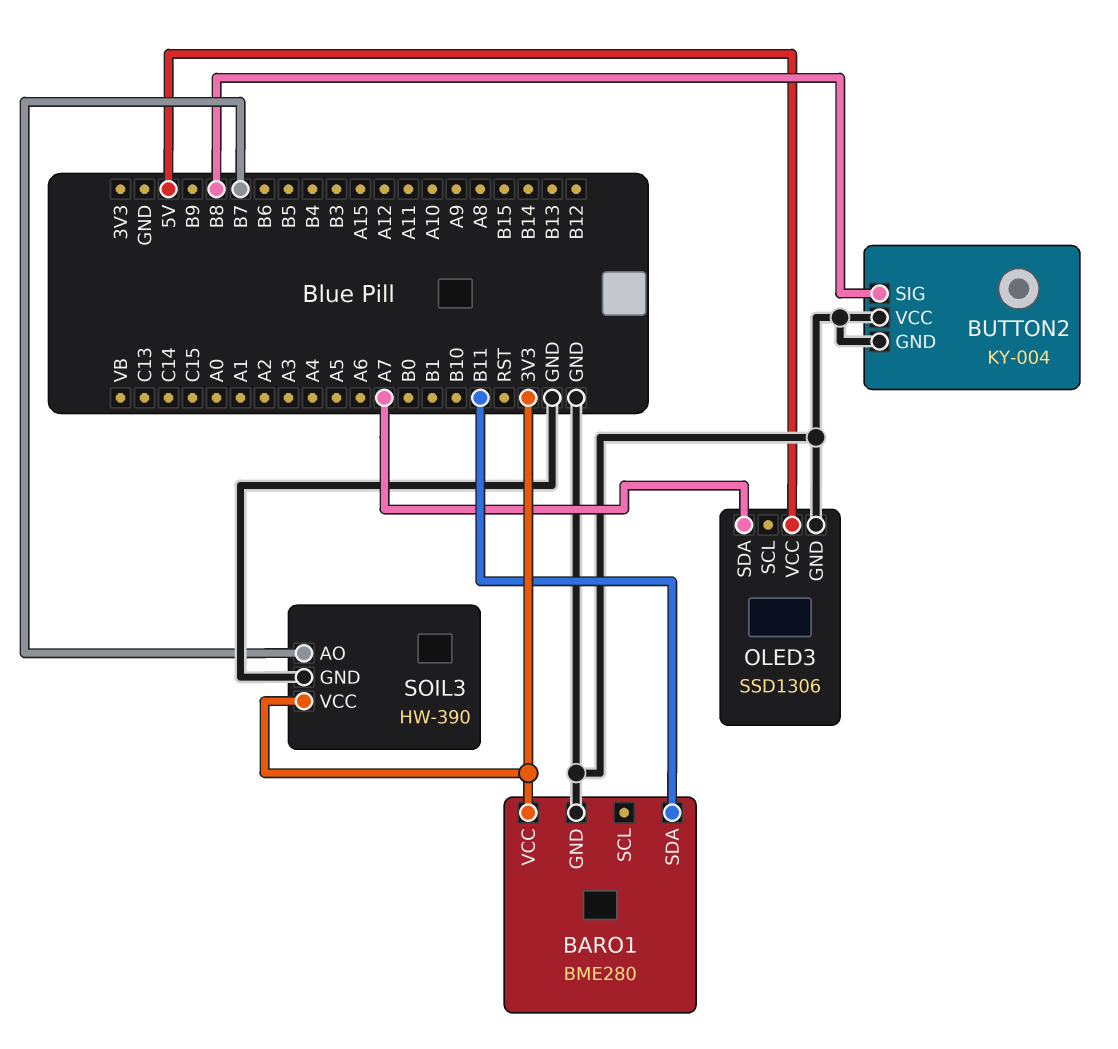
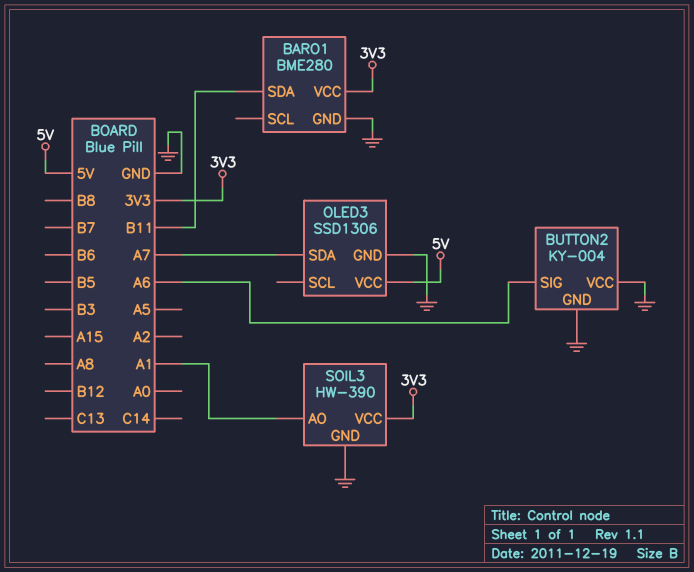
BUTTON2 pin SIG: B8 -> A6
SOIL3 pin AO: B7 -> A1

